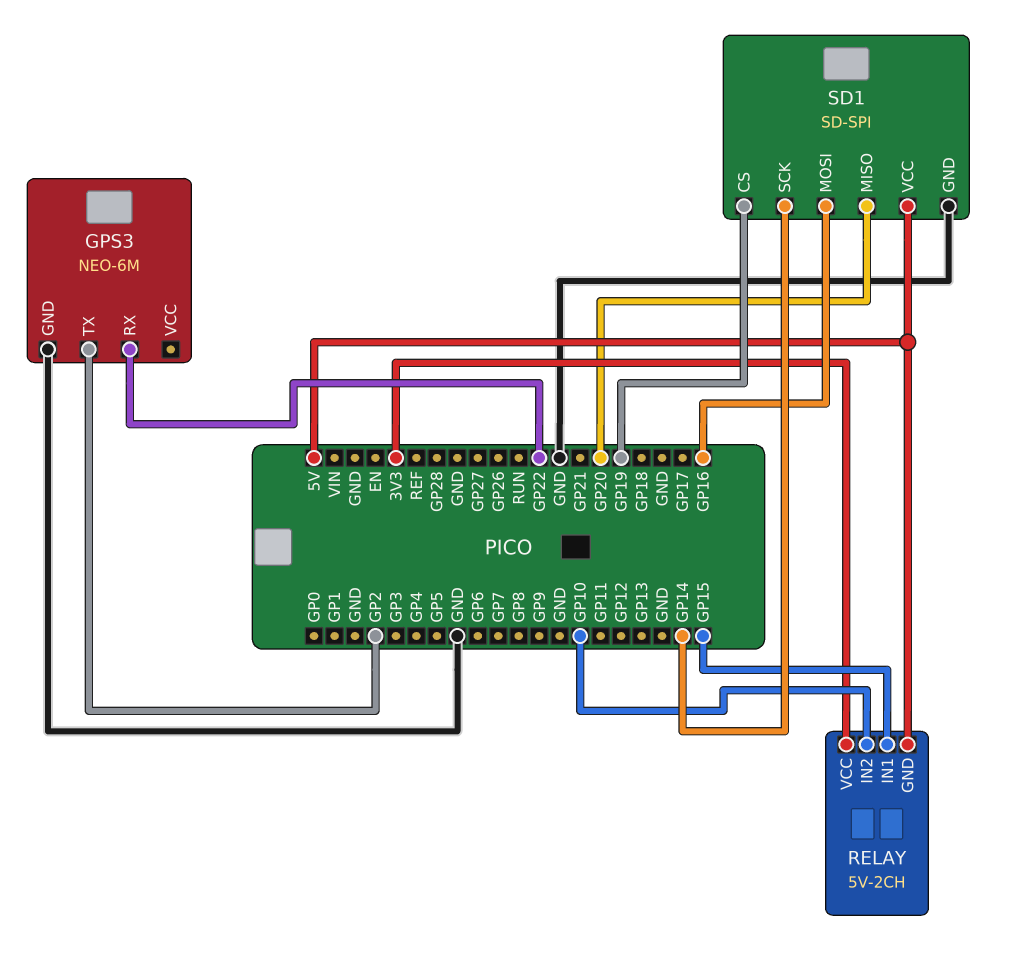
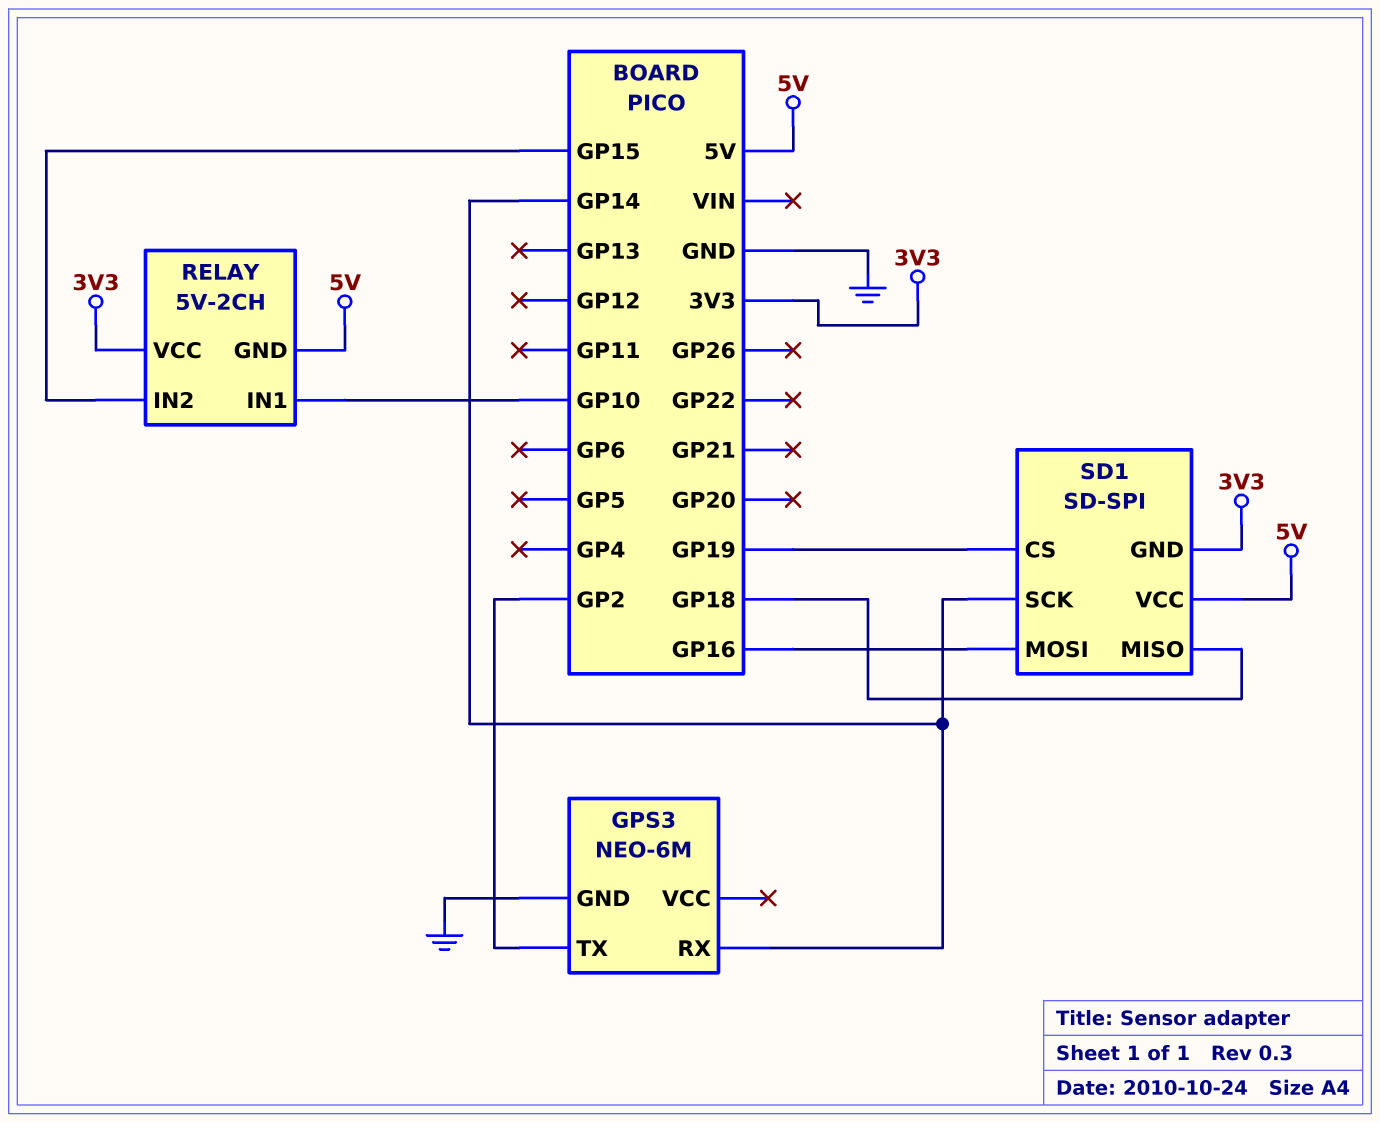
GPS3 pin RX: GP22 -> GP14
RELAY pin IN1: GP15 -> GP10
RELAY pin IN2: GP10 -> GP15
SD1 pin GND: GND -> 3V3
SD1 pin MISO: GP20 -> GP18

